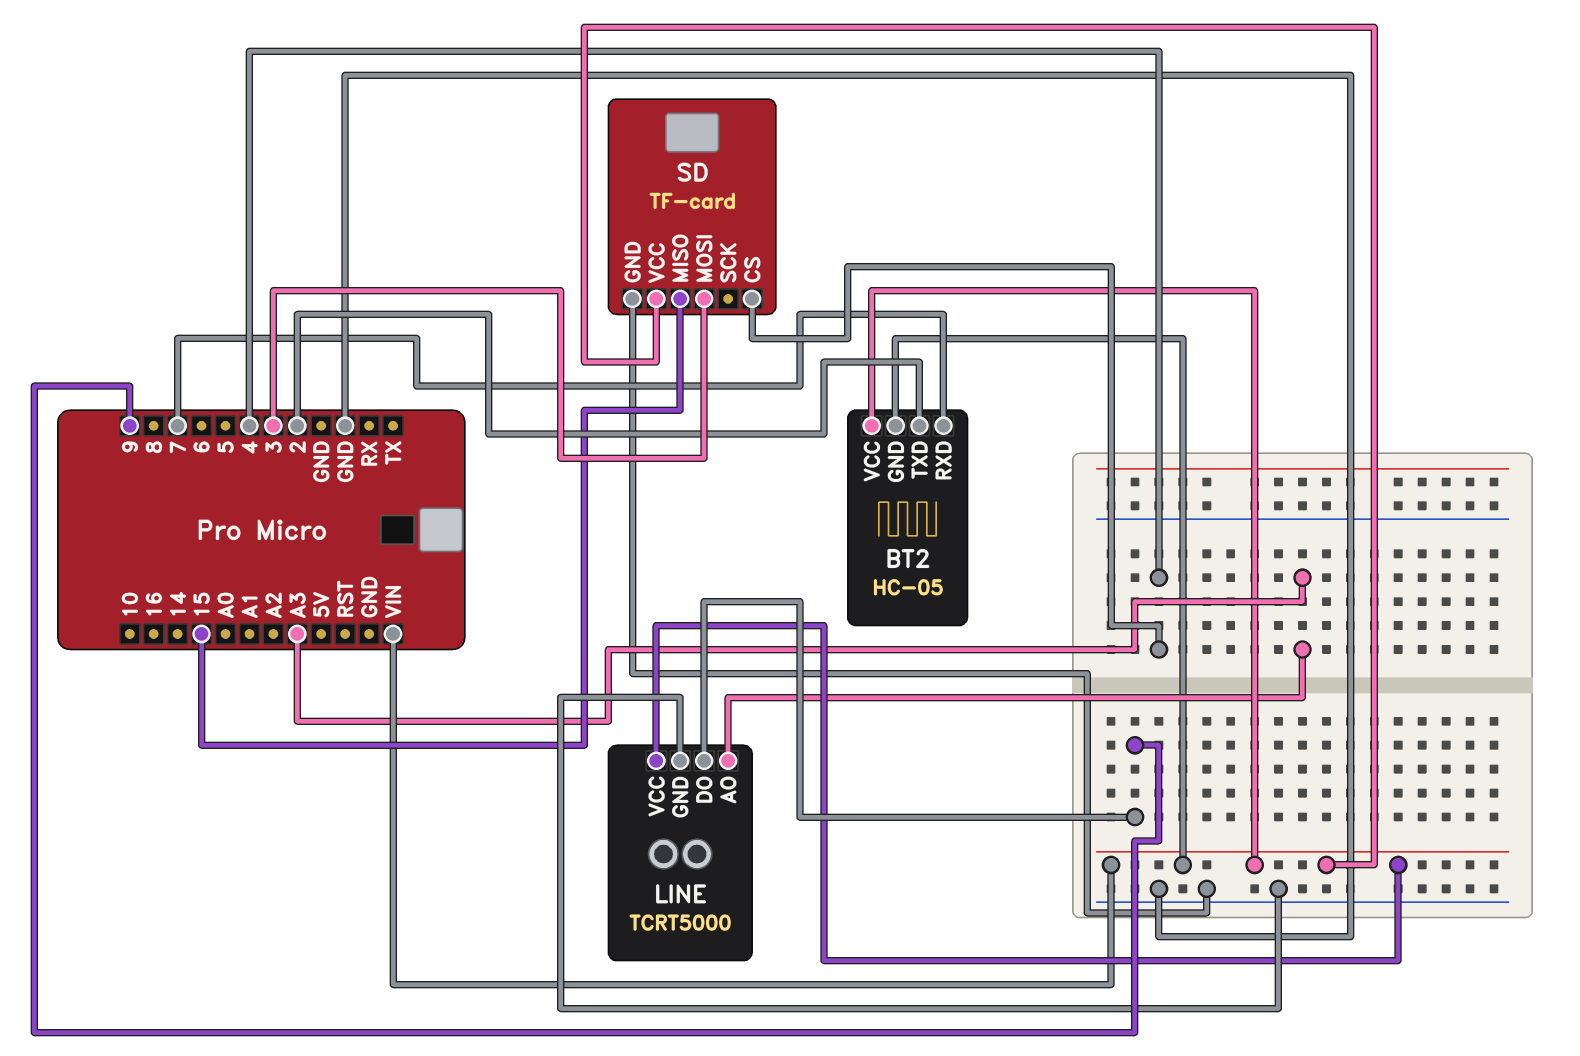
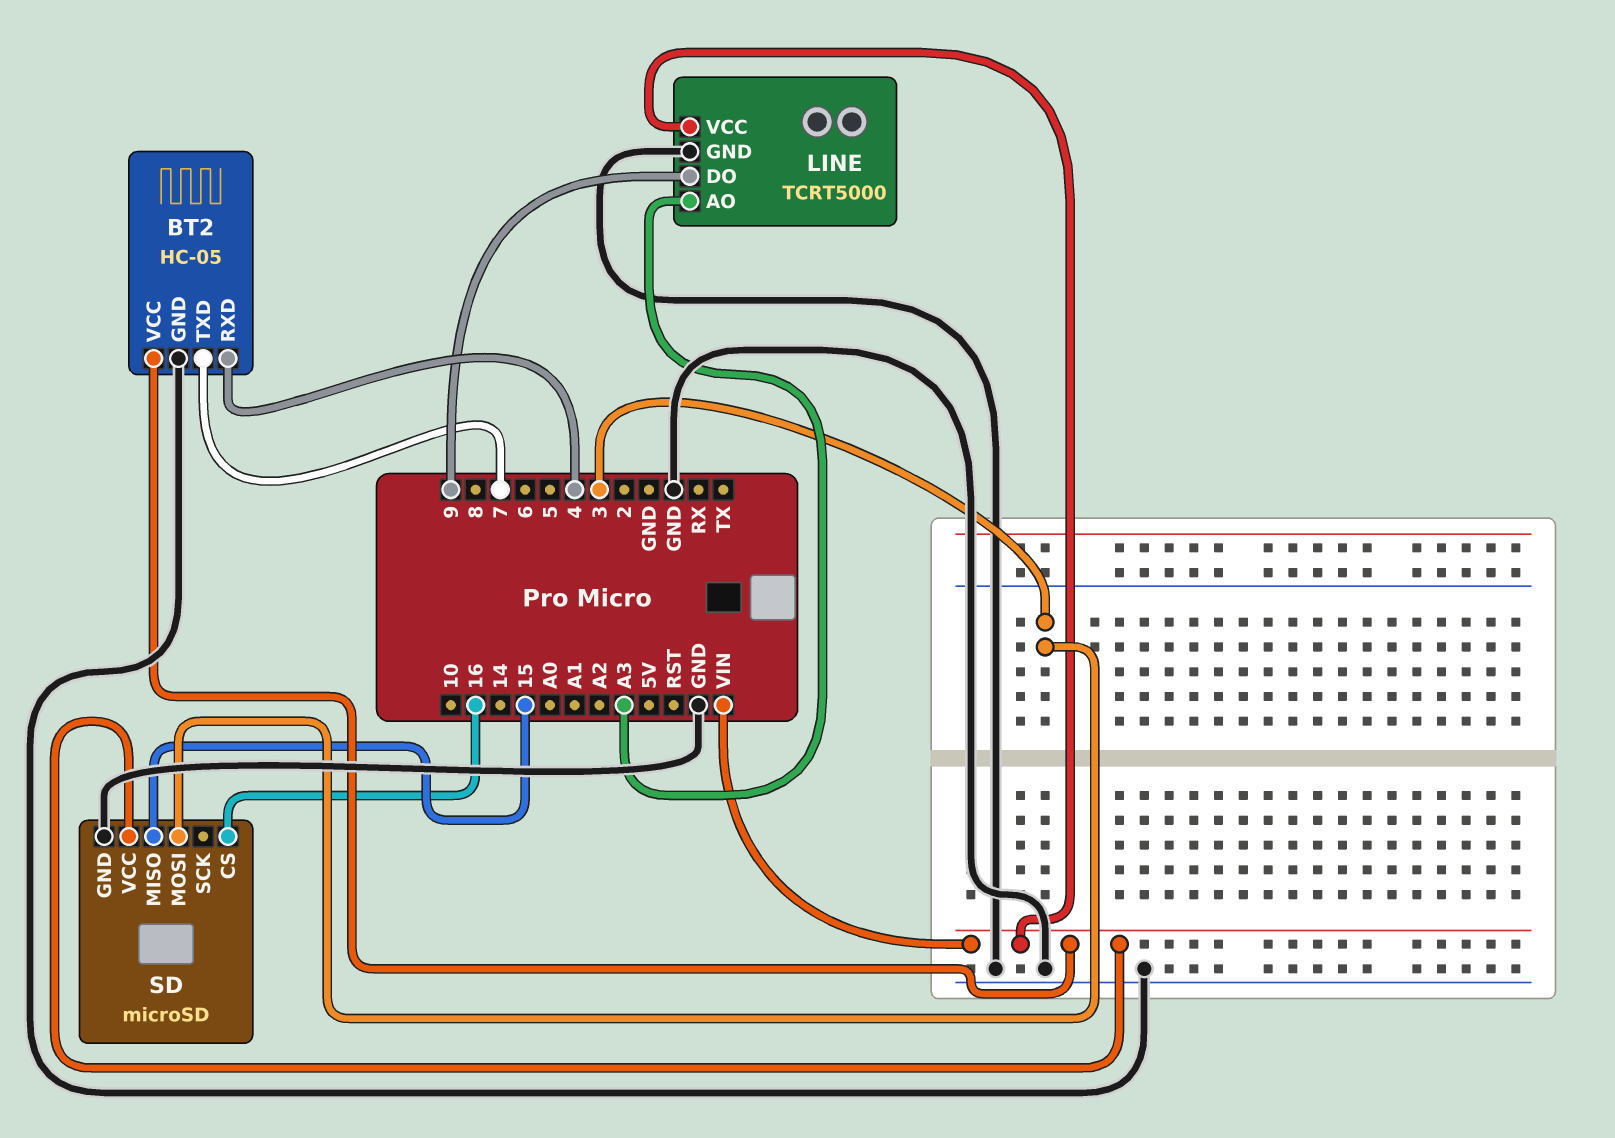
BT2 pin GND: VIN -> GND
BT2 pin RXD: 7 -> 4
BT2 pin TXD: 2 -> 7
SD: TF-card -> microSD
SD pin CS: 4 -> 16

